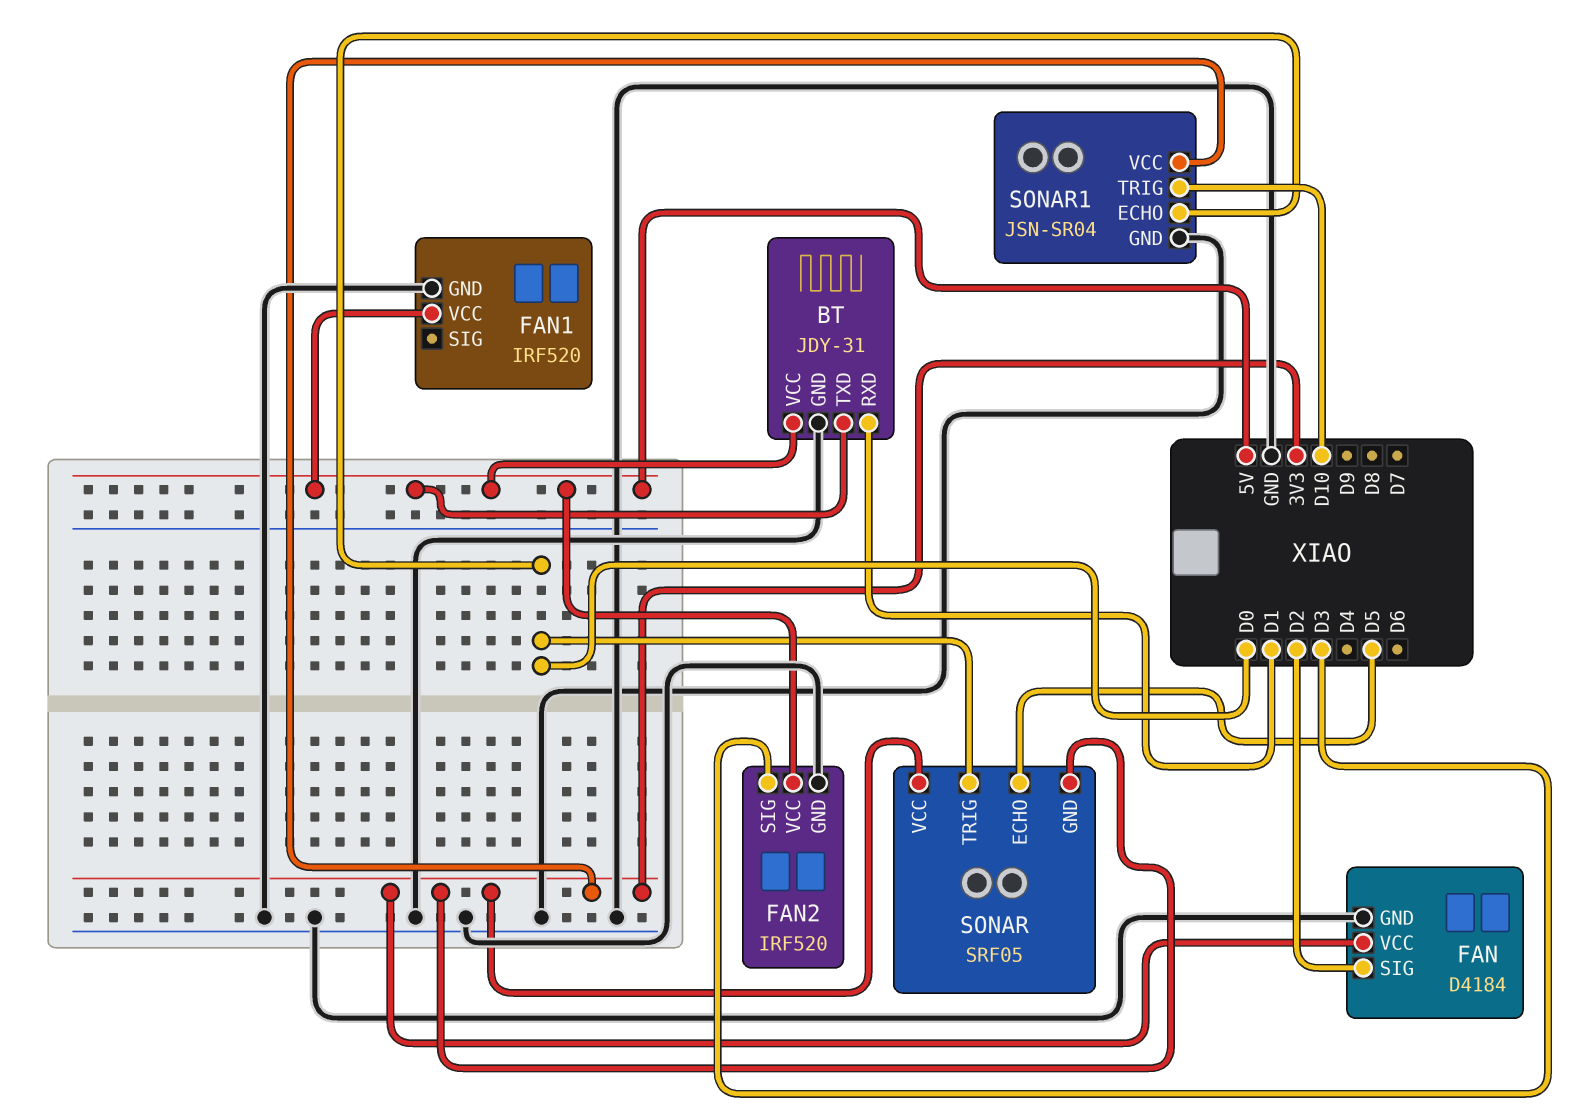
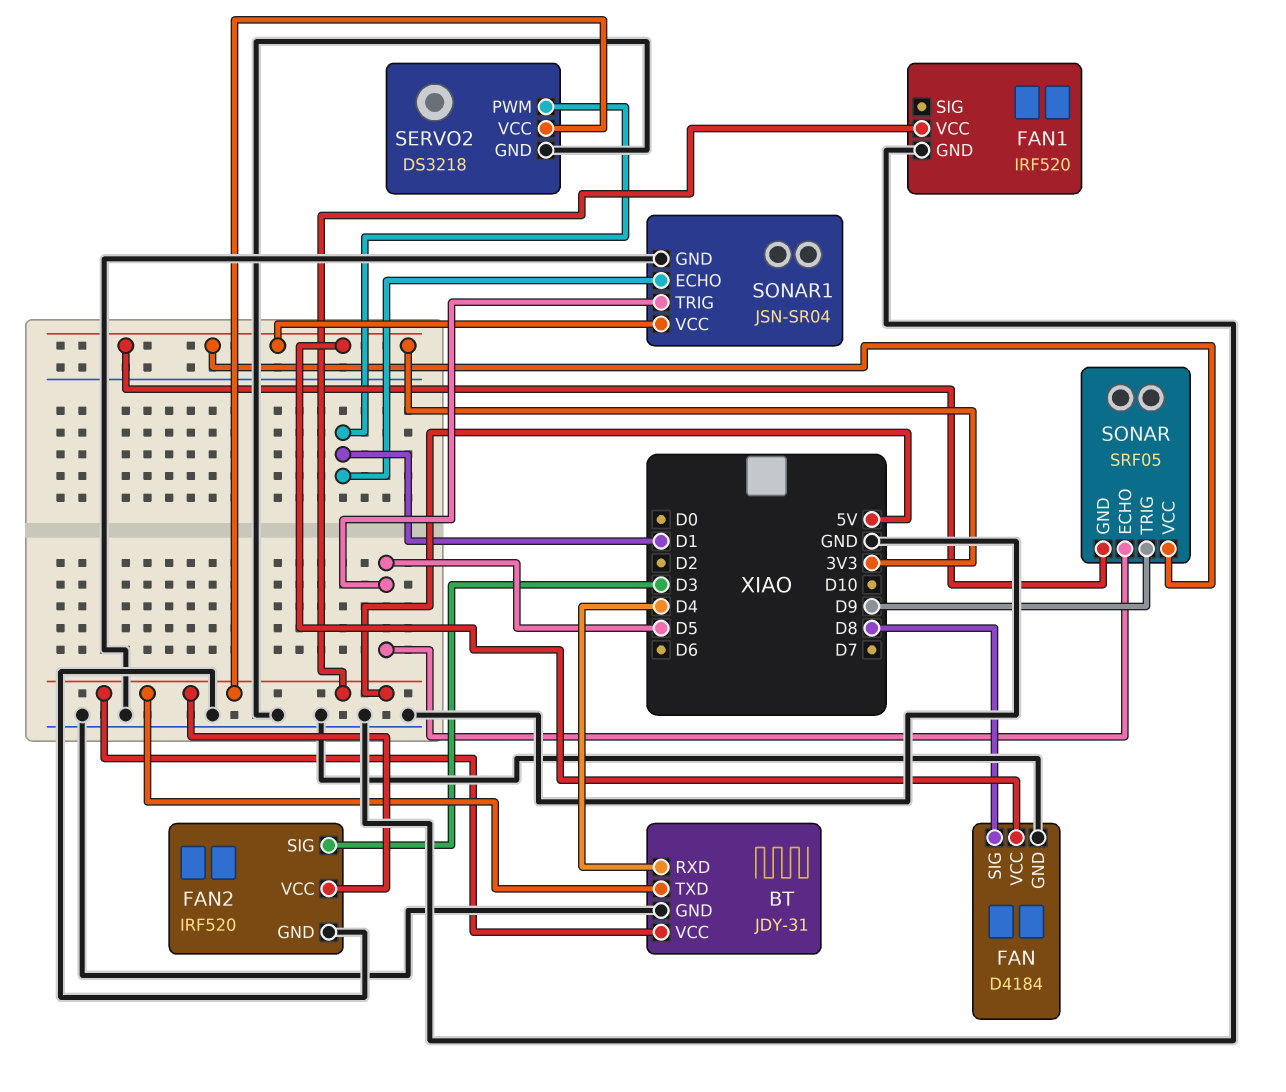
BT pin RXD: D1 -> D4
FAN pin SIG: D2 -> D8
SERVO2: none -> DS3218
SERVO2 pin GND: none -> GND
SERVO2 pin PWM: none -> D1
SERVO2 pin VCC: none -> 5V
SONAR pin TRIG: D0 -> D9
SONAR1 pin ECHO: D0 -> D1
SONAR1 pin TRIG: D10 -> D5

